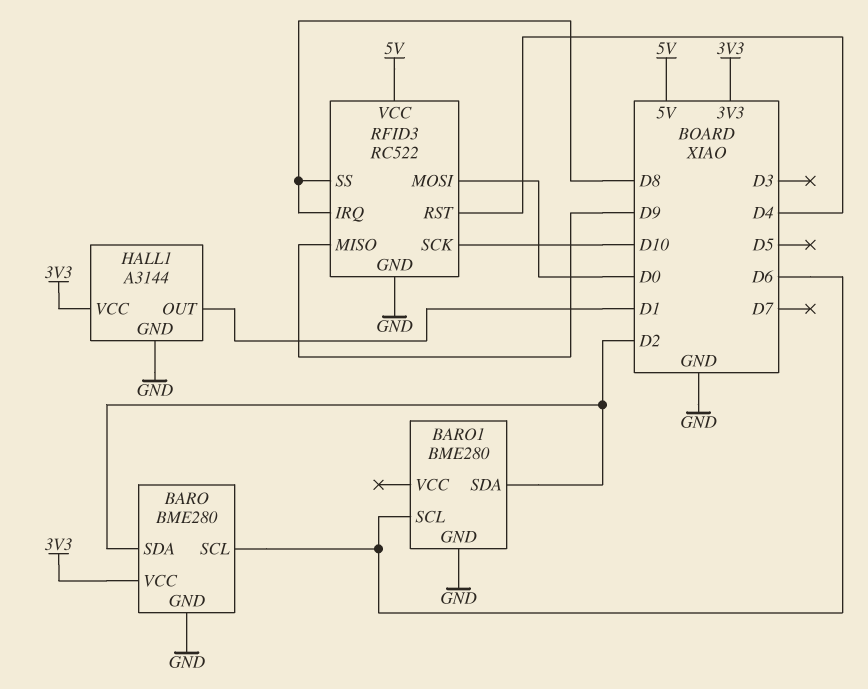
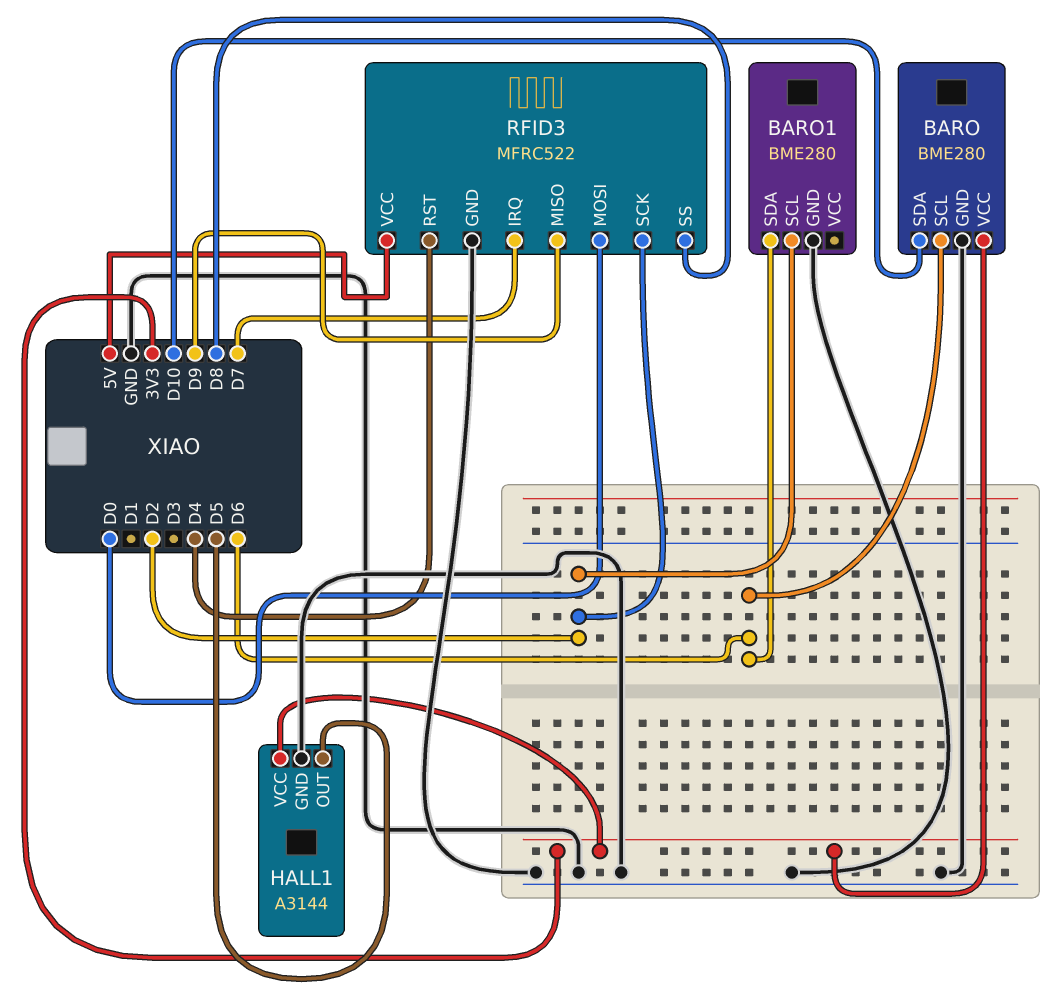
BARO pin SDA: D2 -> D10
BARO1 pin SCL: D6 -> D2
BARO1 pin SDA: D2 -> D6
HALL1 pin OUT: D1 -> D5
RFID3: RC522 -> MFRC522
RFID3 pin IRQ: D8 -> D7
RFID3 pin SCK: D10 -> D2

